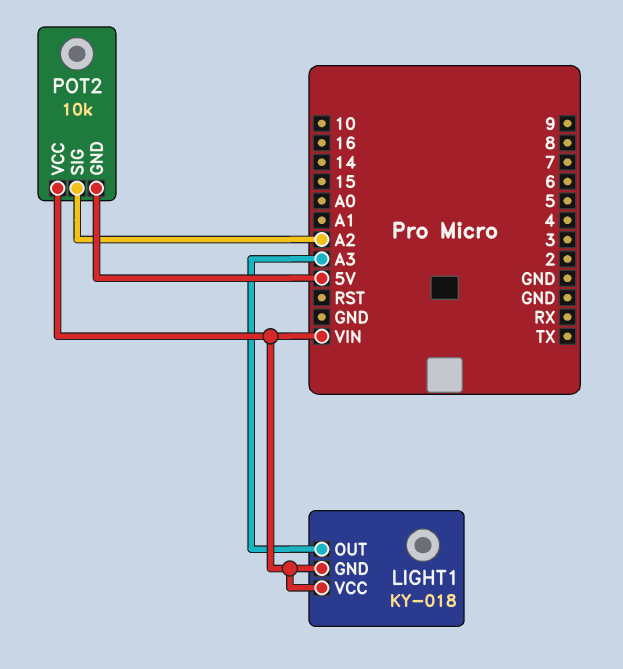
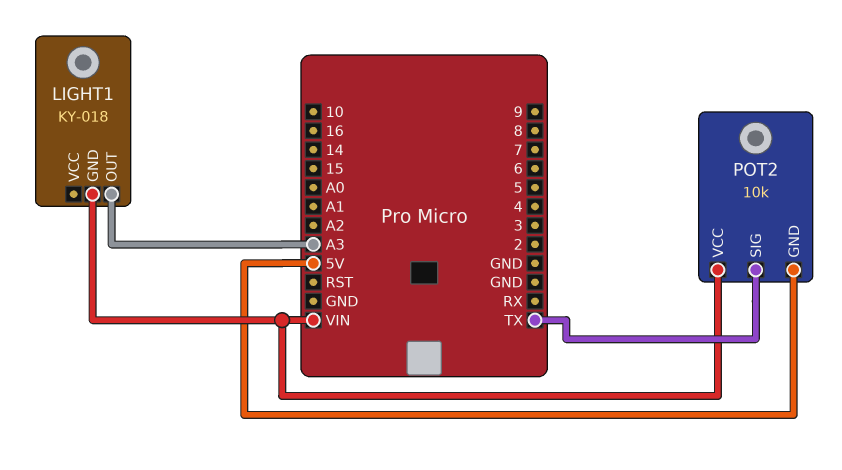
LIGHT1 pin VCC: VIN -> none
POT2 pin SIG: A2 -> TX

